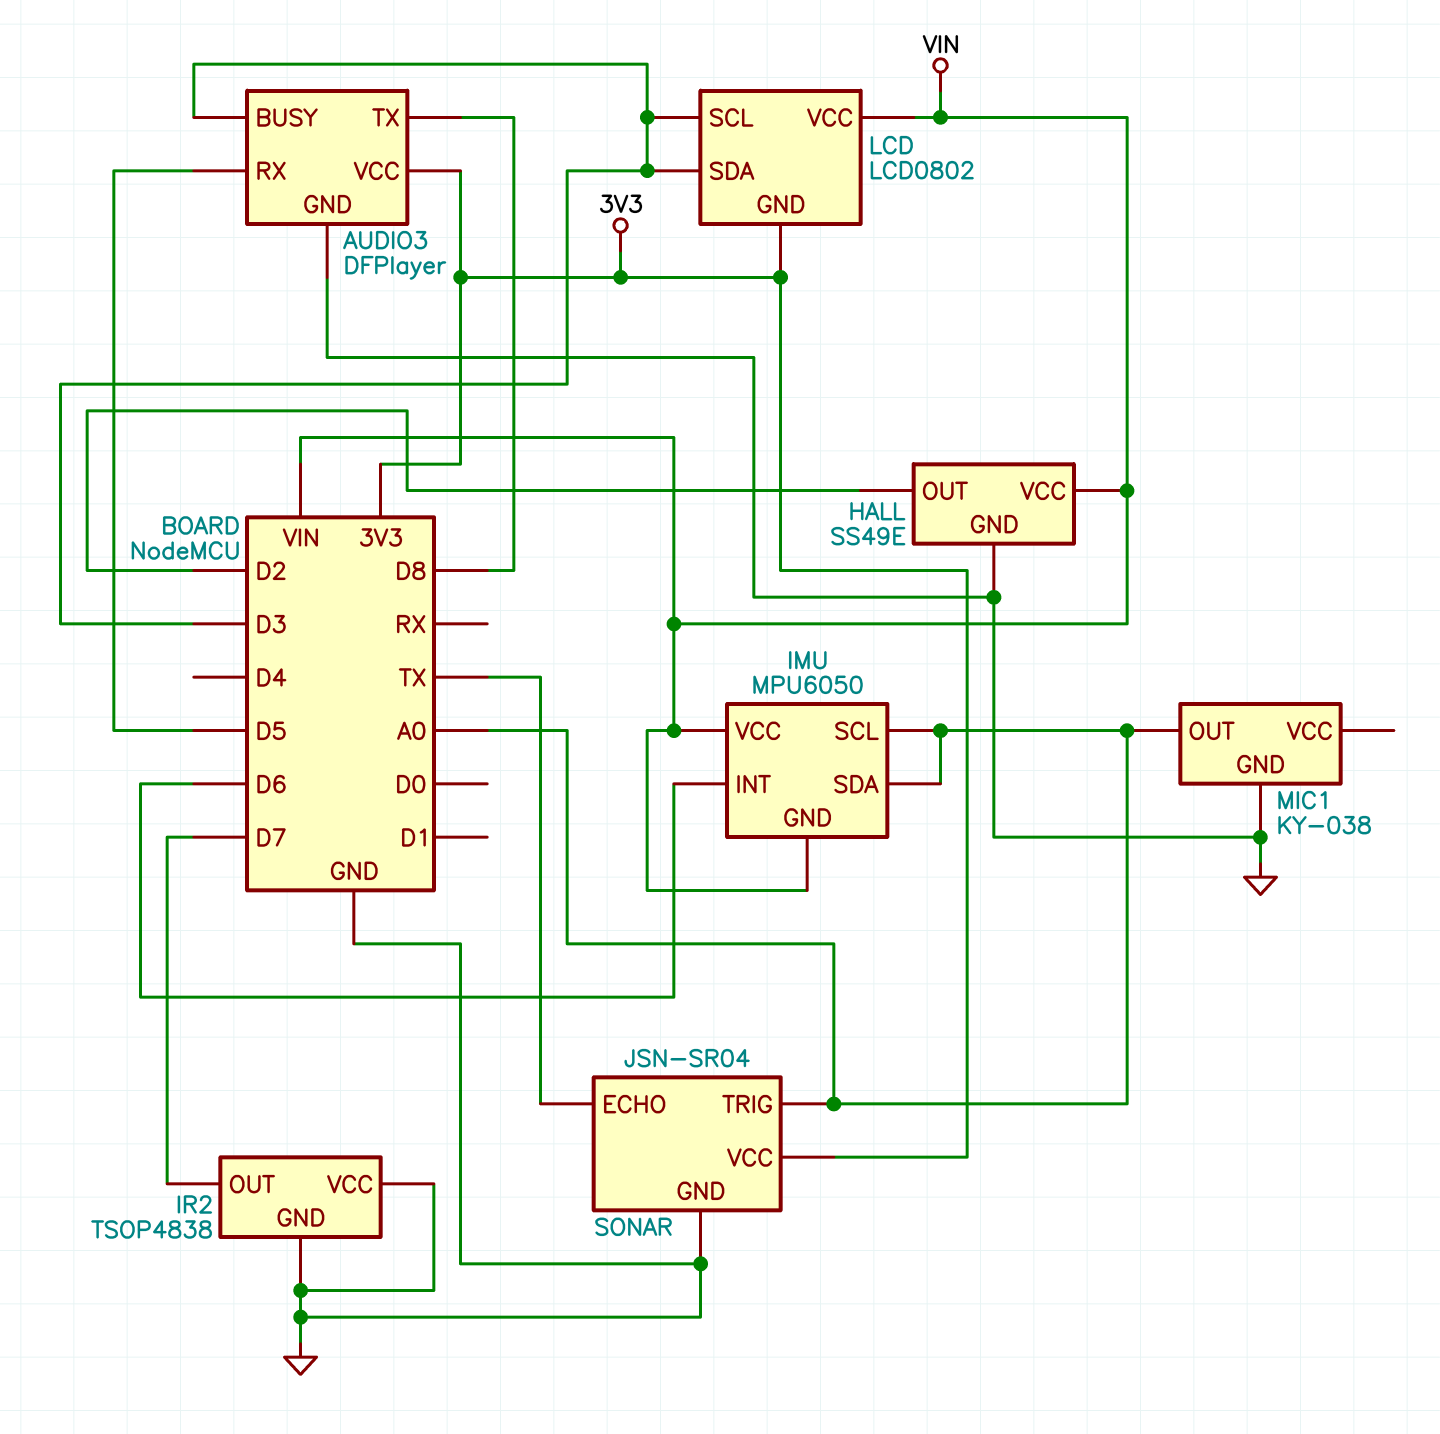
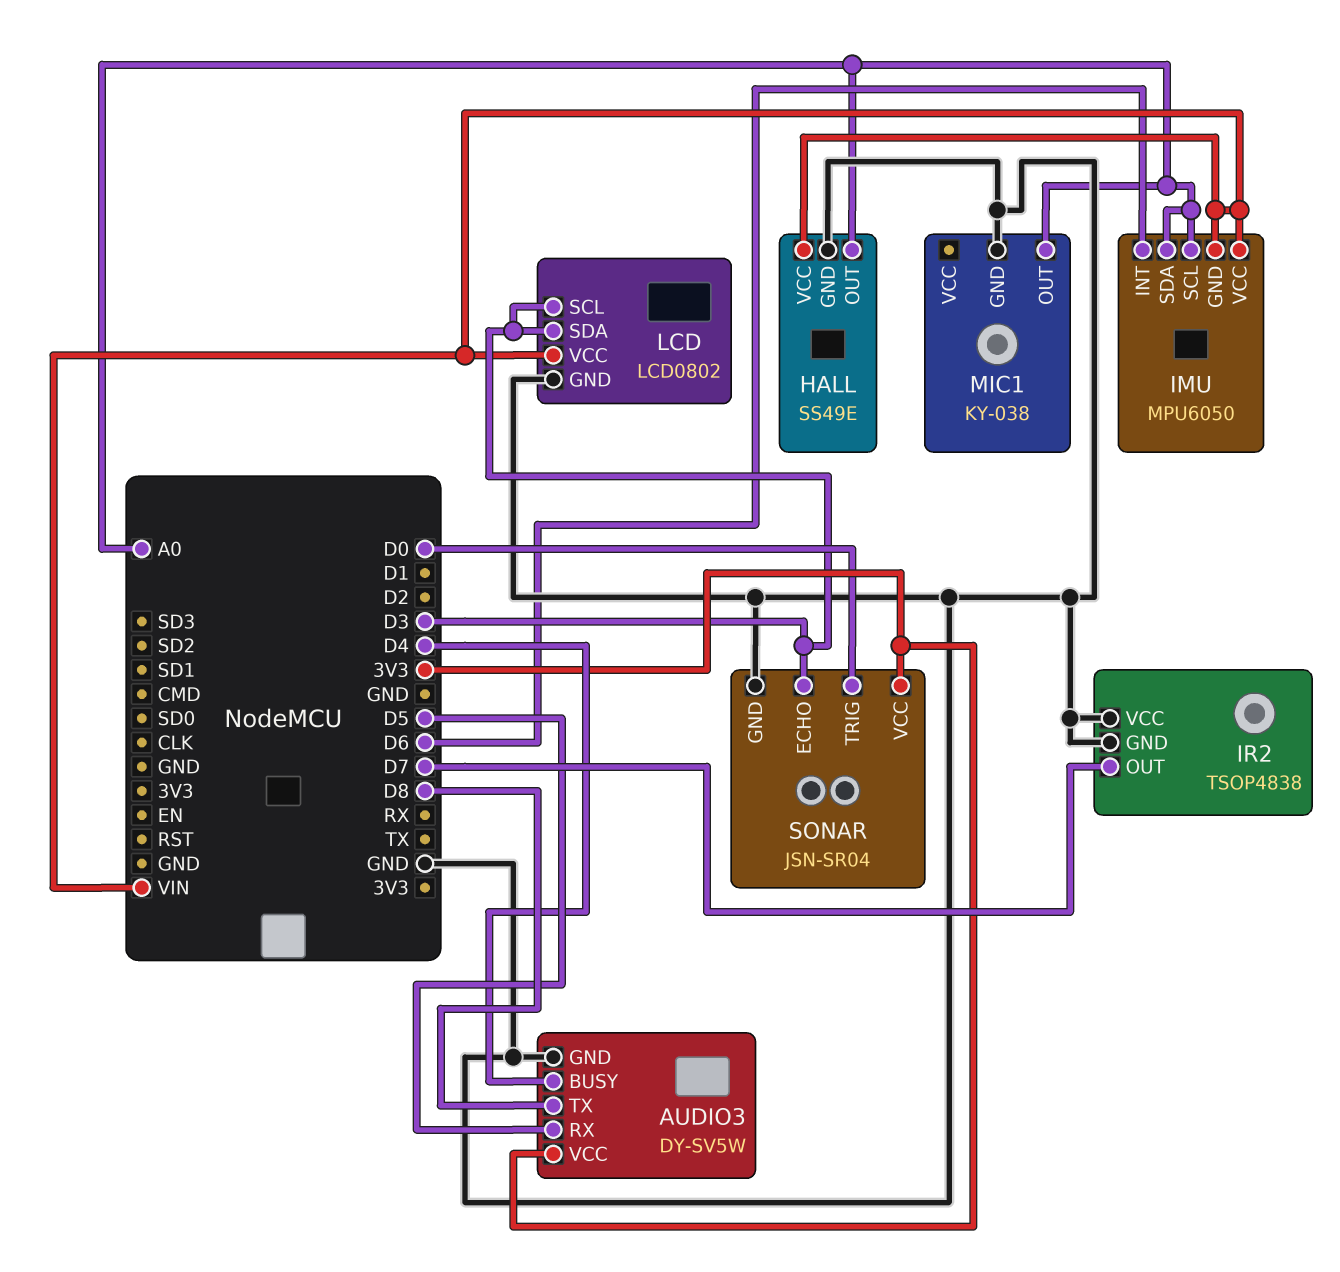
AUDIO3: DFPlayer -> DY-SV5W
AUDIO3 pin BUSY: D3 -> D4
HALL pin OUT: D2 -> A0
LCD pin GND: 3V3 -> GND
SONAR pin ECHO: TX -> D3
SONAR pin TRIG: A0 -> D0

